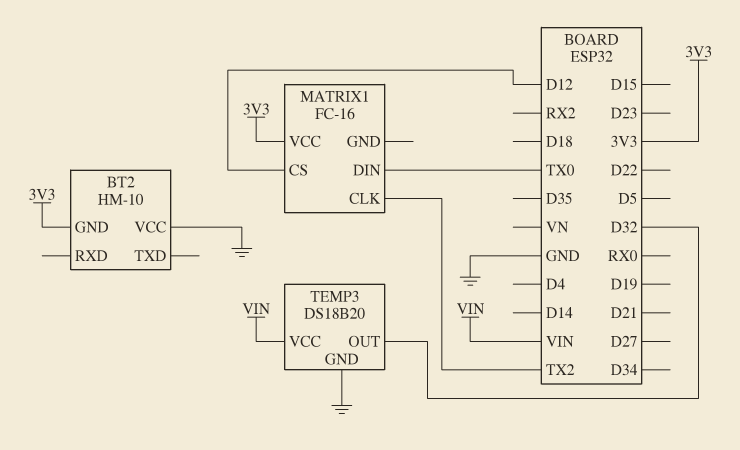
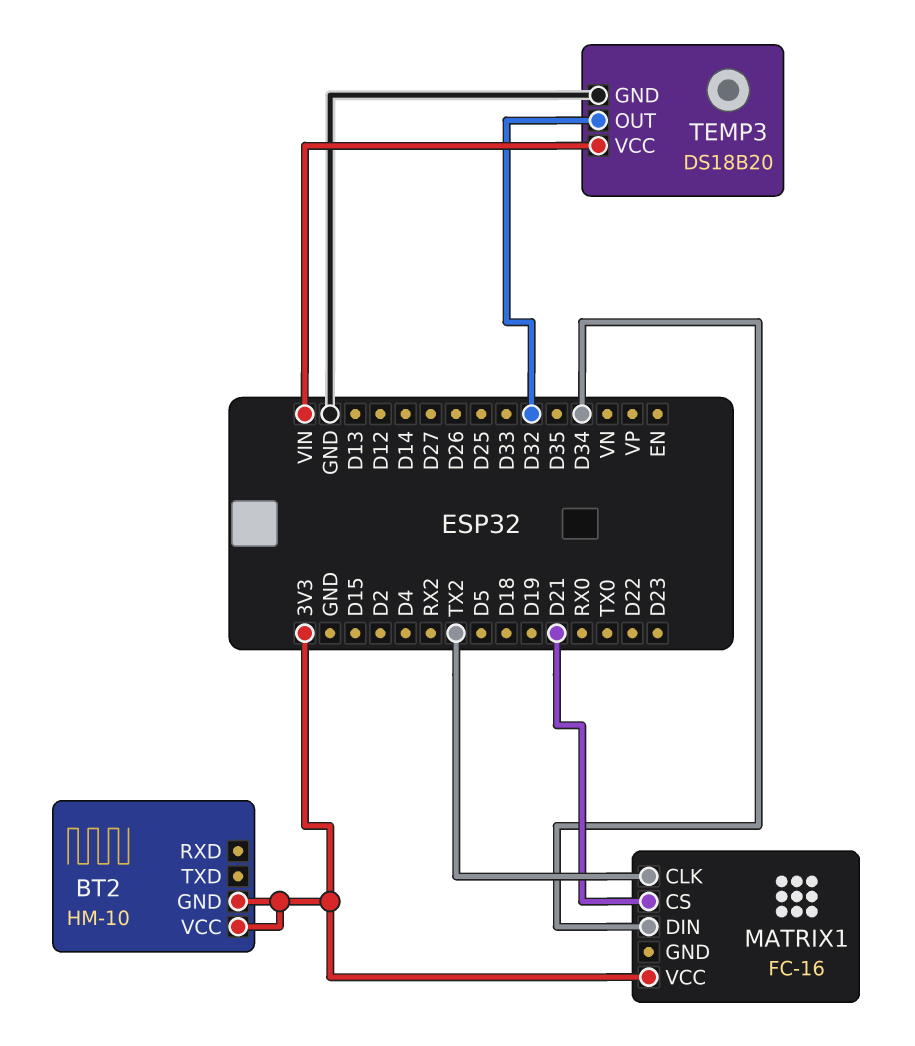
BT2 pin VCC: GND -> 3V3
MATRIX1 pin CS: D12 -> D21
MATRIX1 pin DIN: TX0 -> D34

